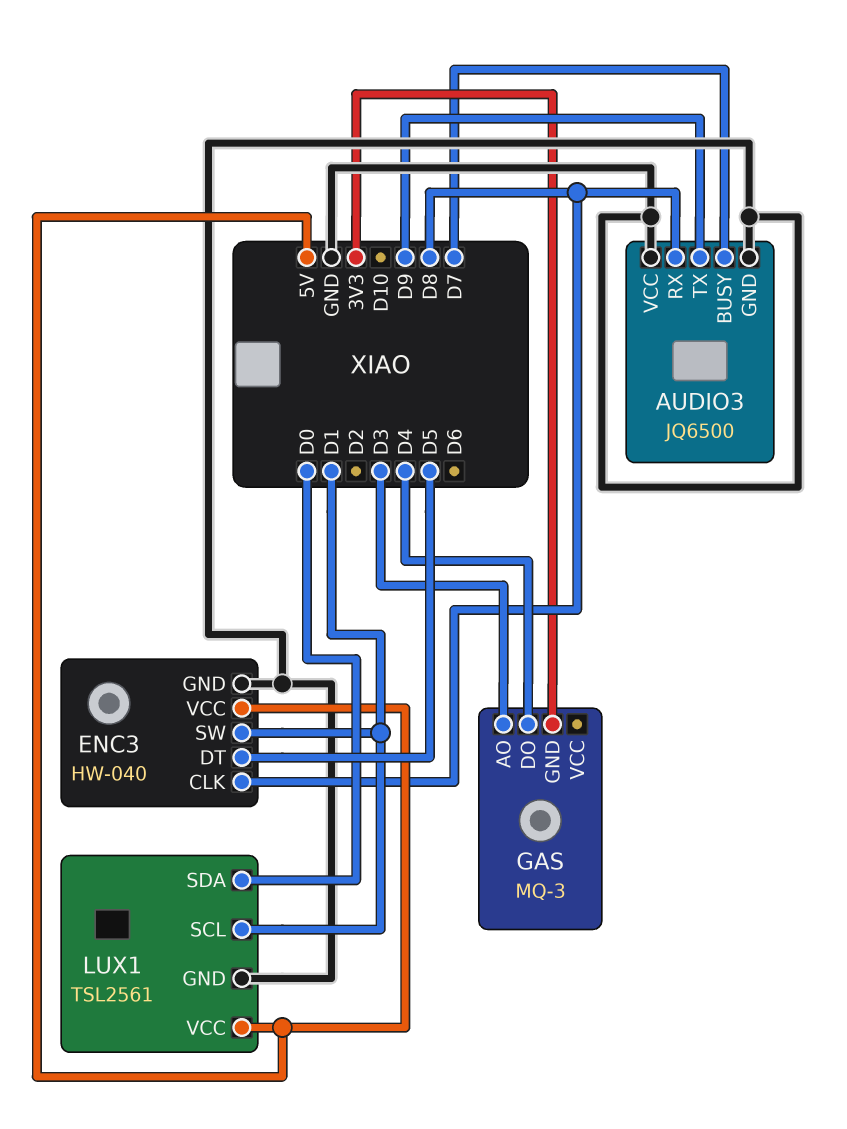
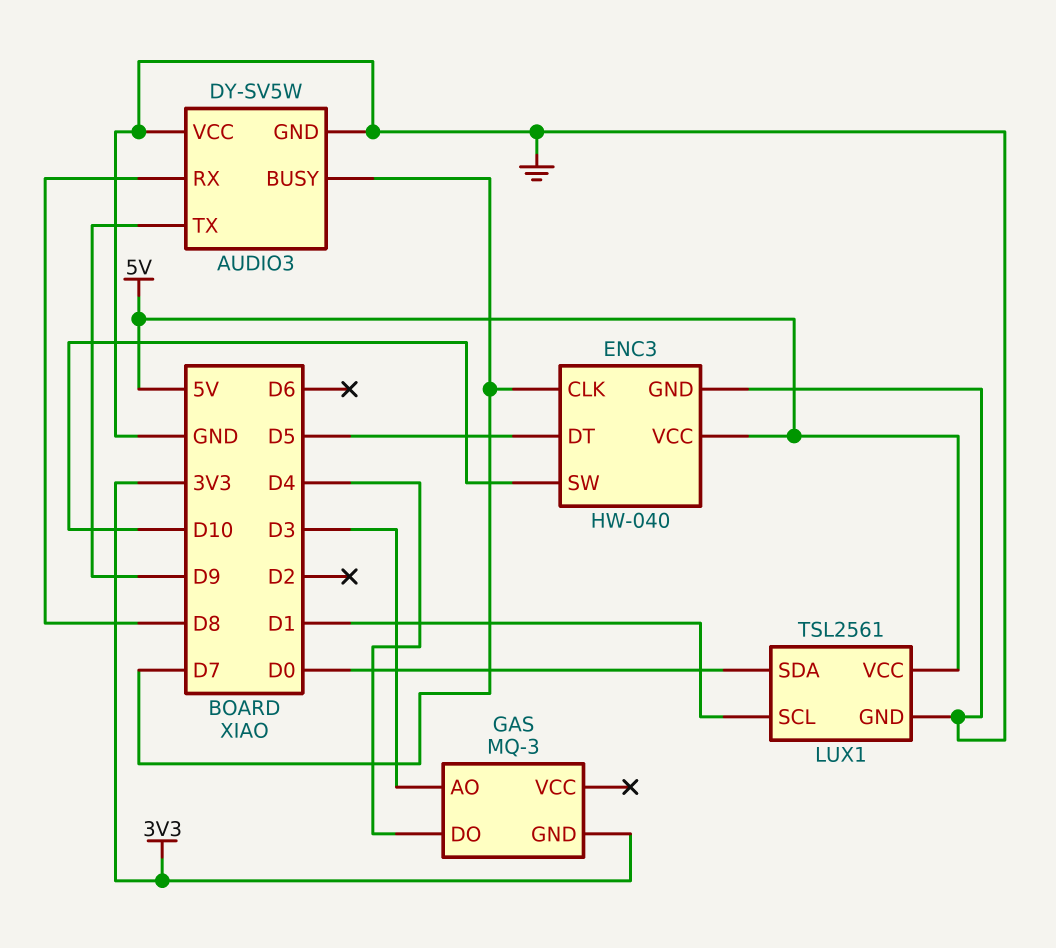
AUDIO3: JQ6500 -> DY-SV5W
ENC3 pin CLK: D8 -> D7
ENC3 pin SW: D1 -> D10

